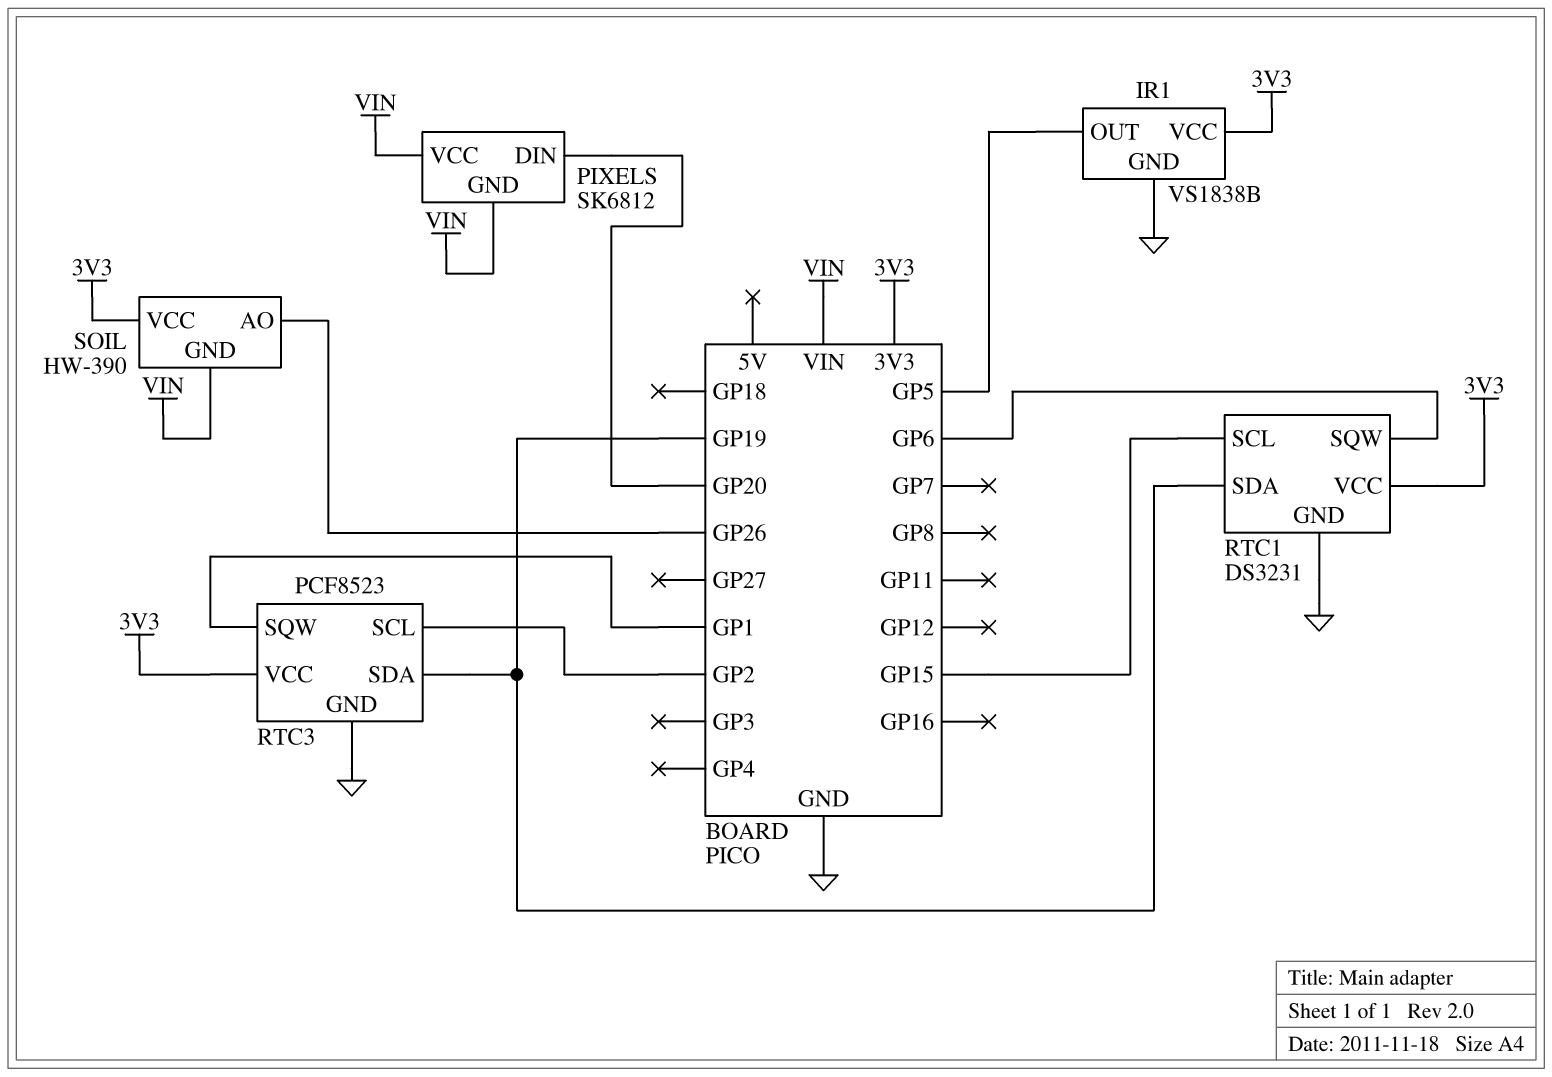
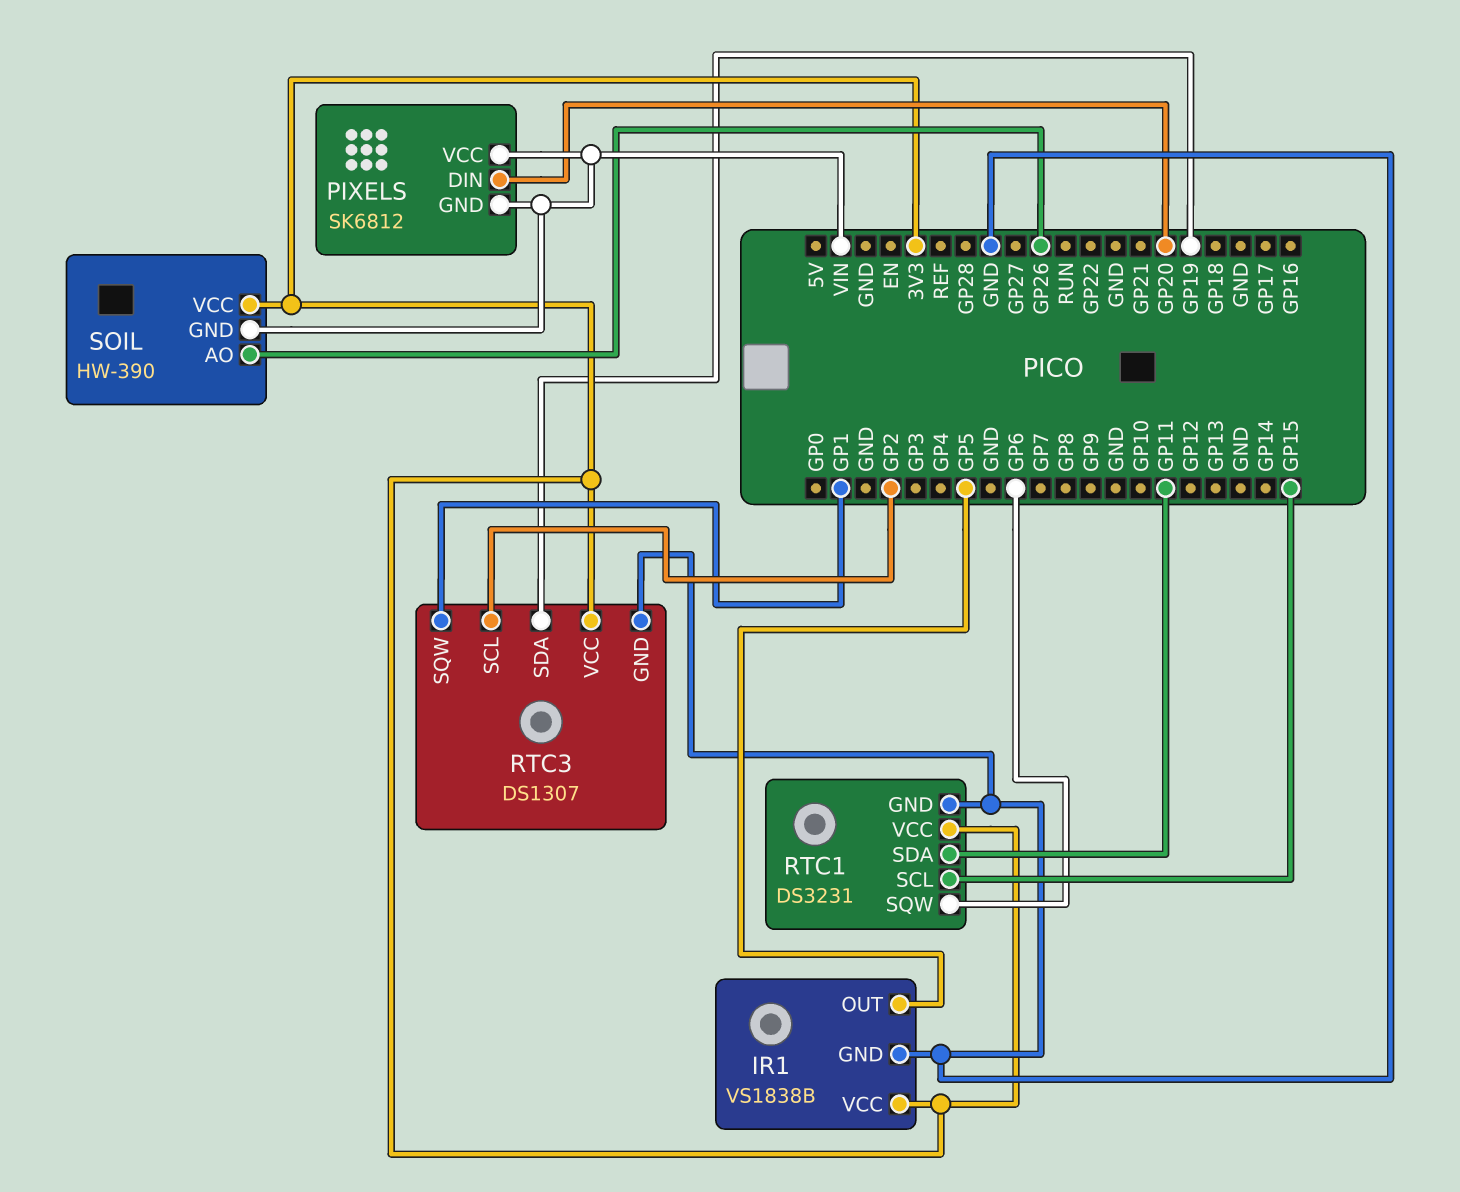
RTC1 pin SDA: GP19 -> GP11
RTC3: PCF8523 -> DS1307

